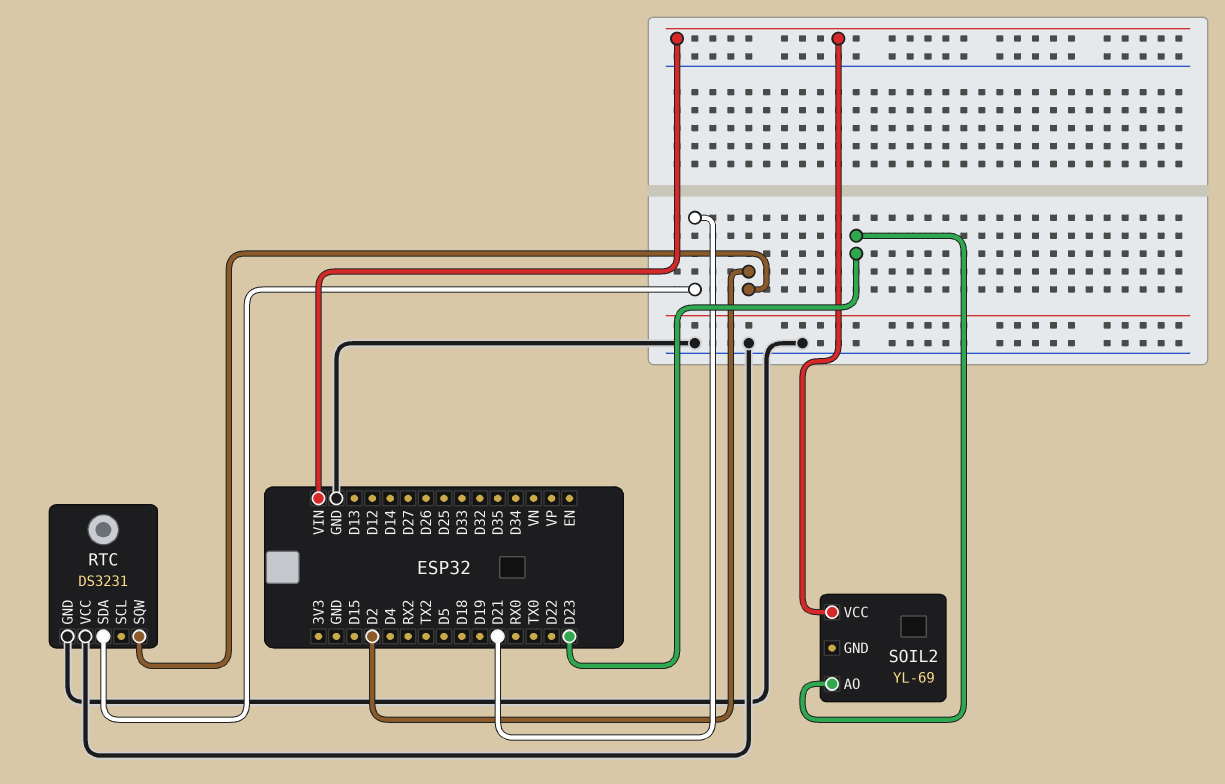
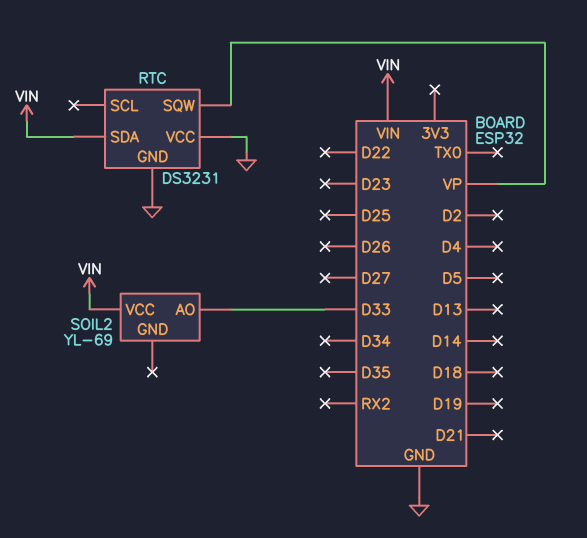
RTC pin SDA: D21 -> VIN
RTC pin SQW: D2 -> VP
SOIL2 pin AO: D23 -> D33

